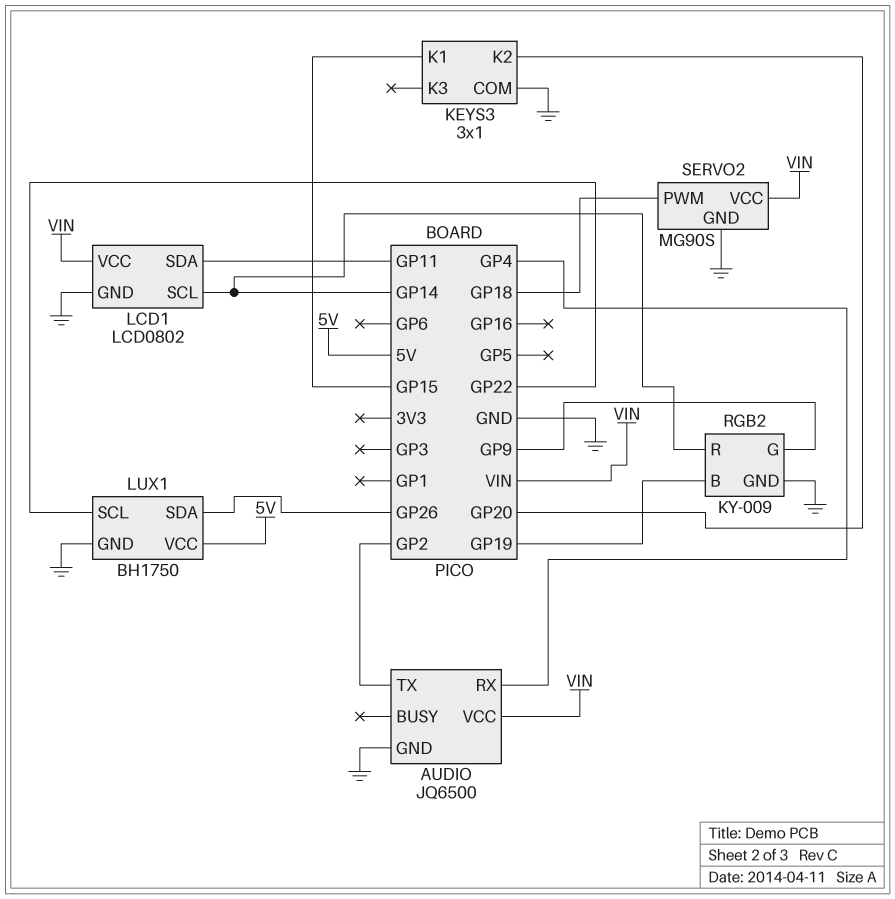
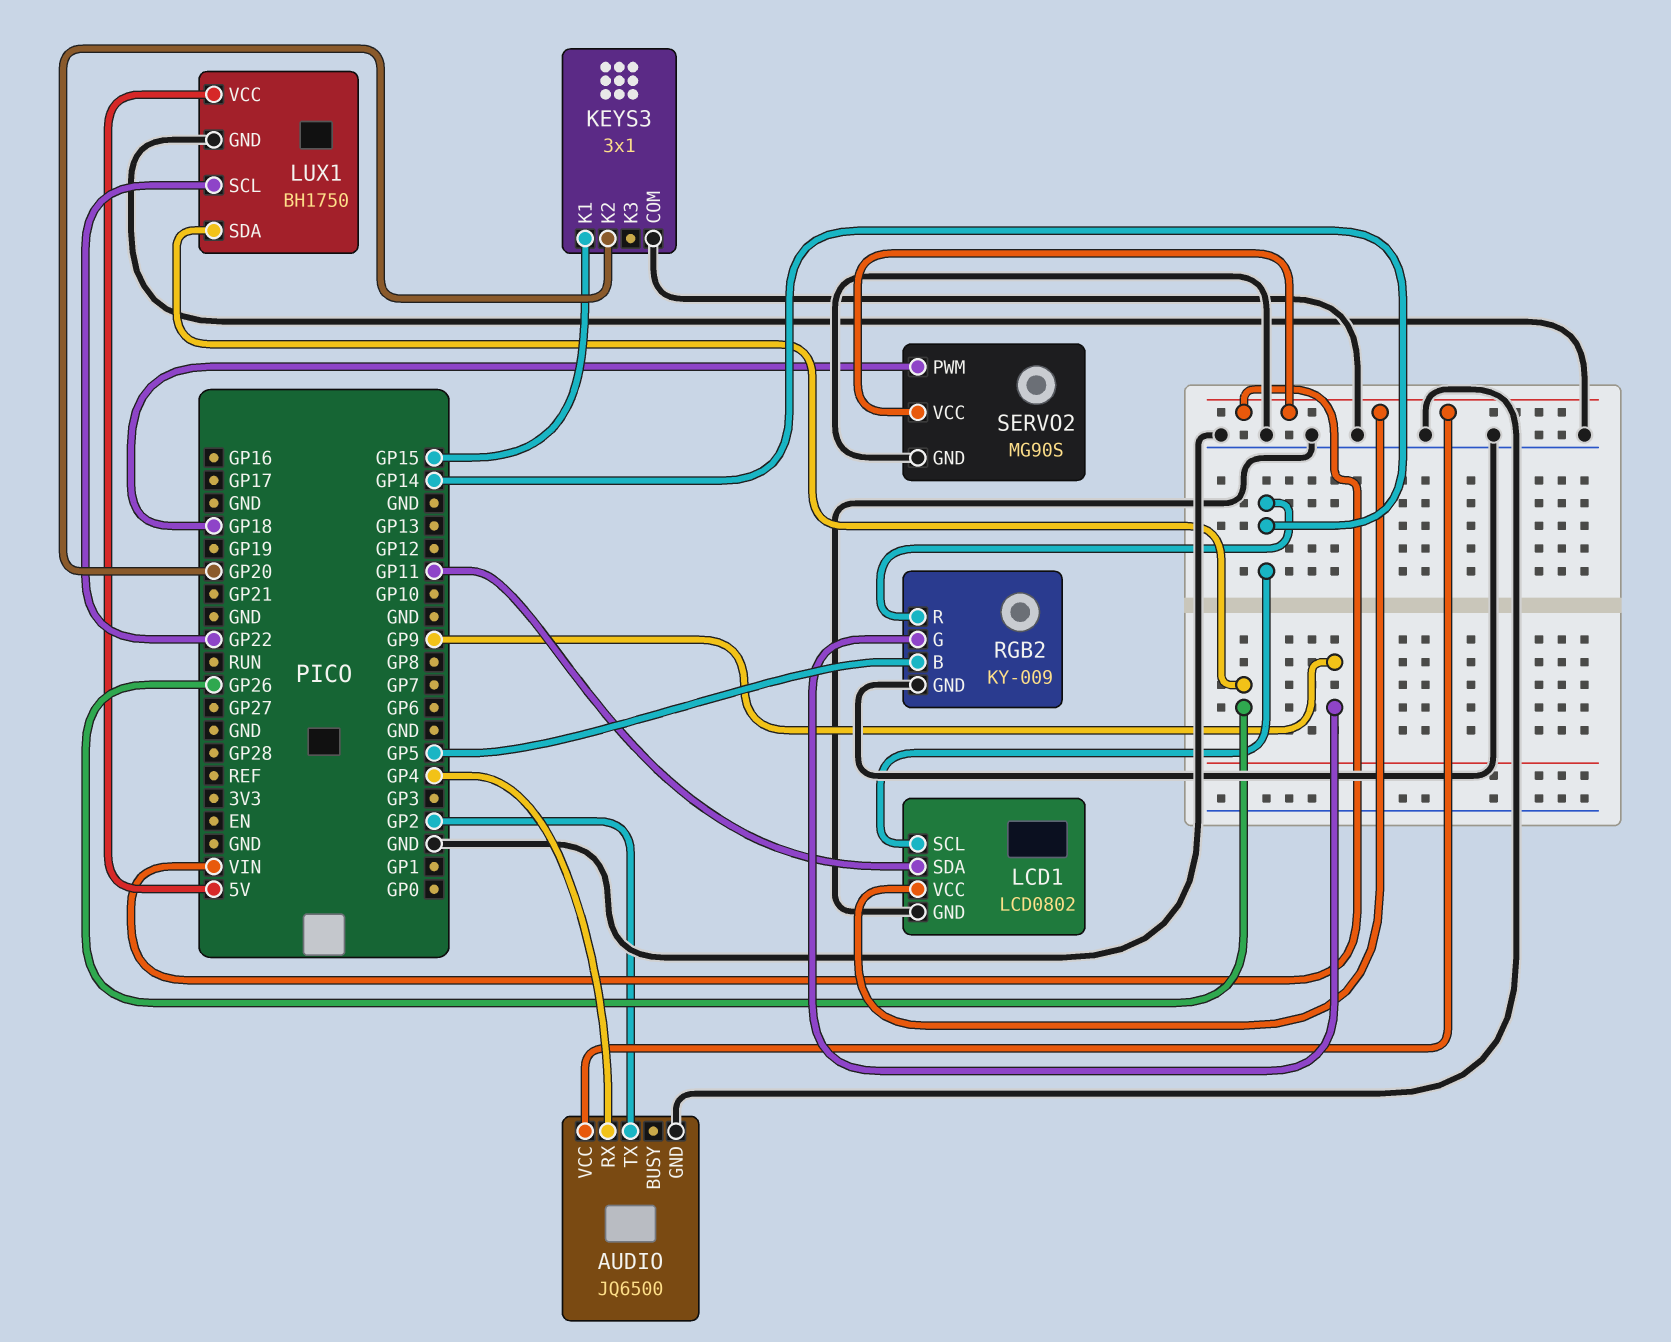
RGB2 pin B: GP19 -> GP5

